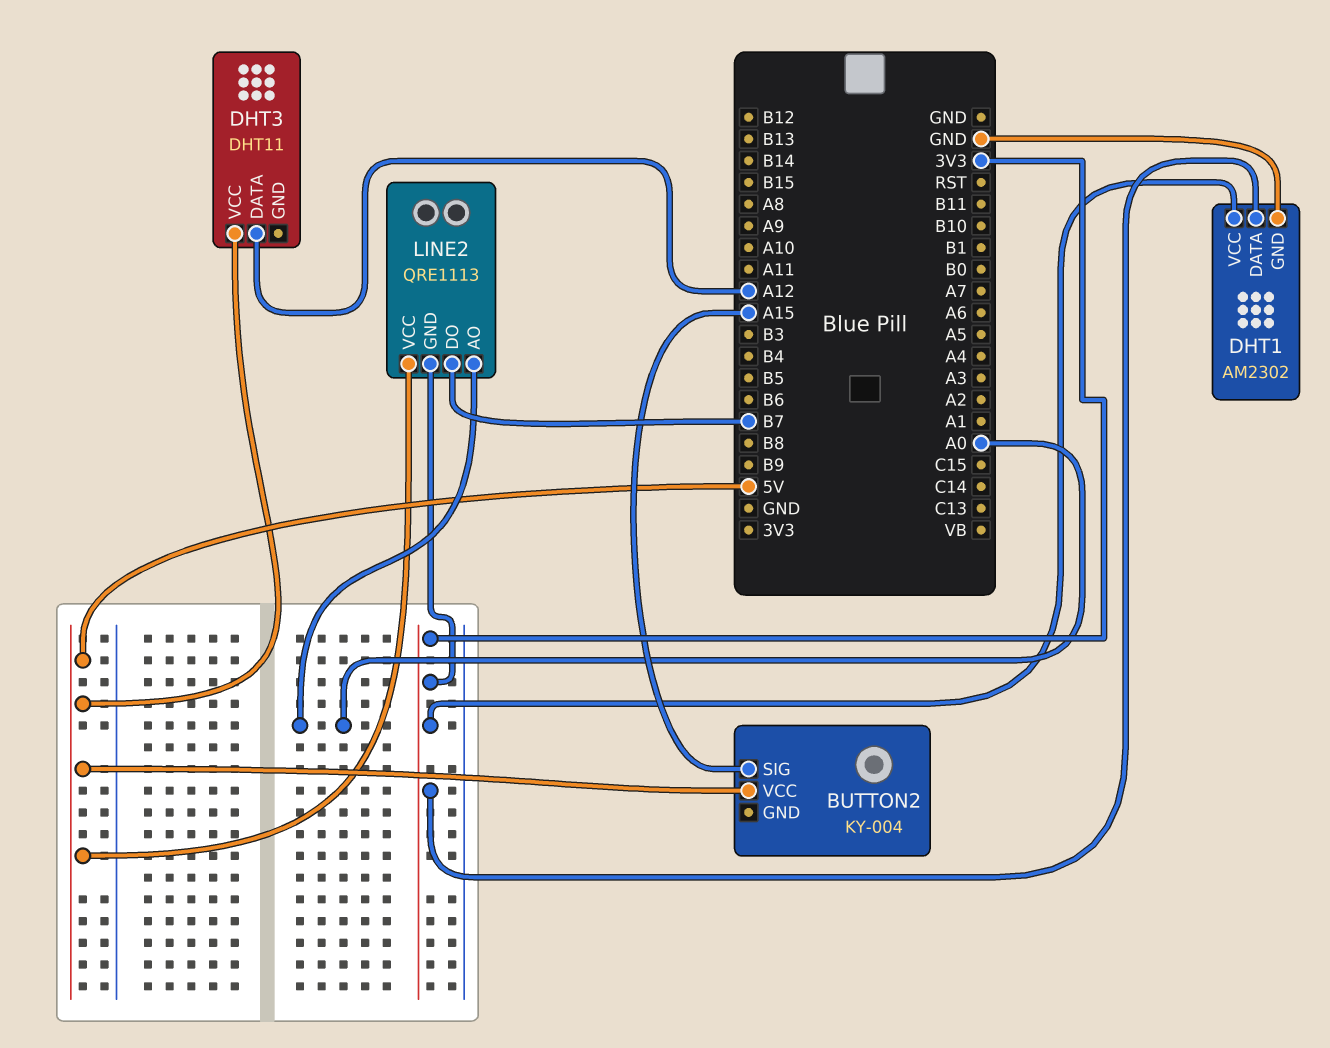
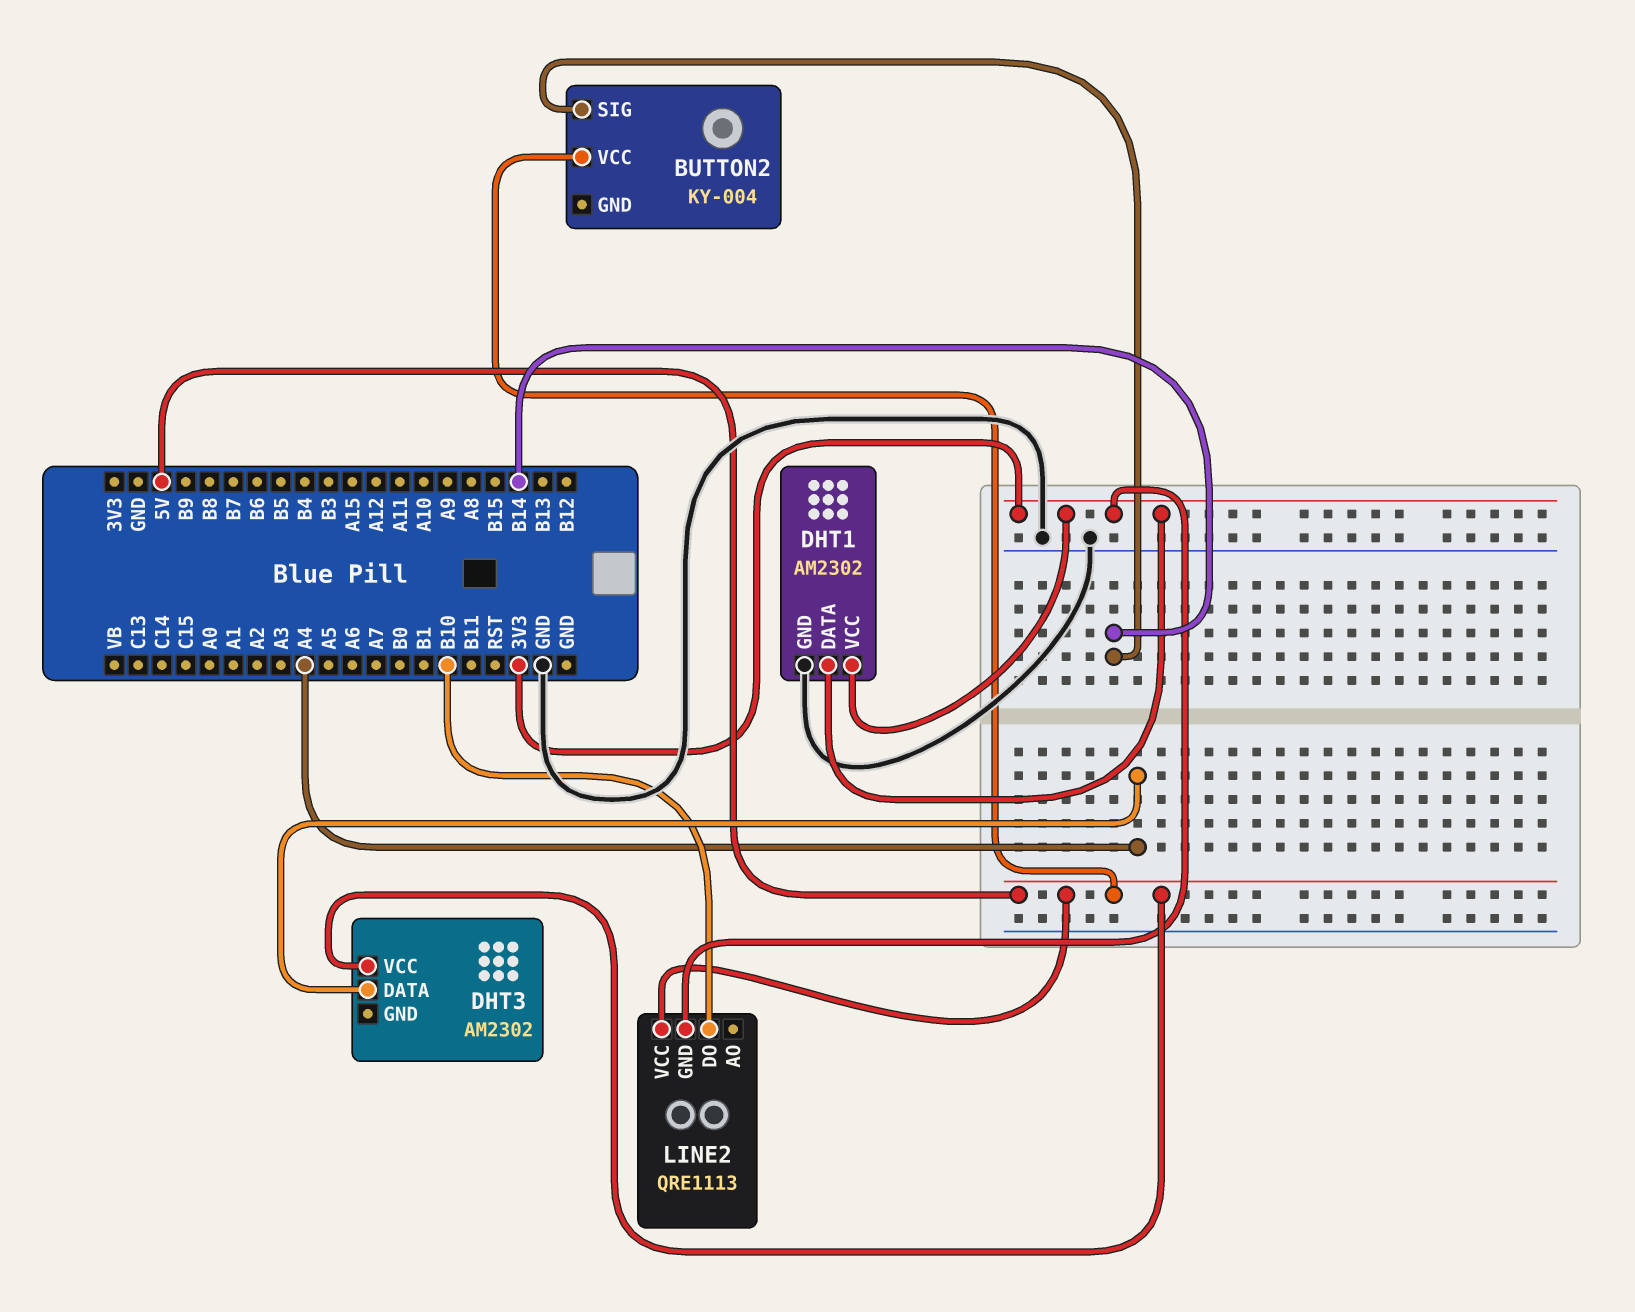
BUTTON2 pin SIG: A15 -> B14
DHT3: DHT11 -> AM2302
DHT3 pin DATA: A12 -> A4
LINE2 pin AO: A0 -> none
LINE2 pin DO: B7 -> B10

